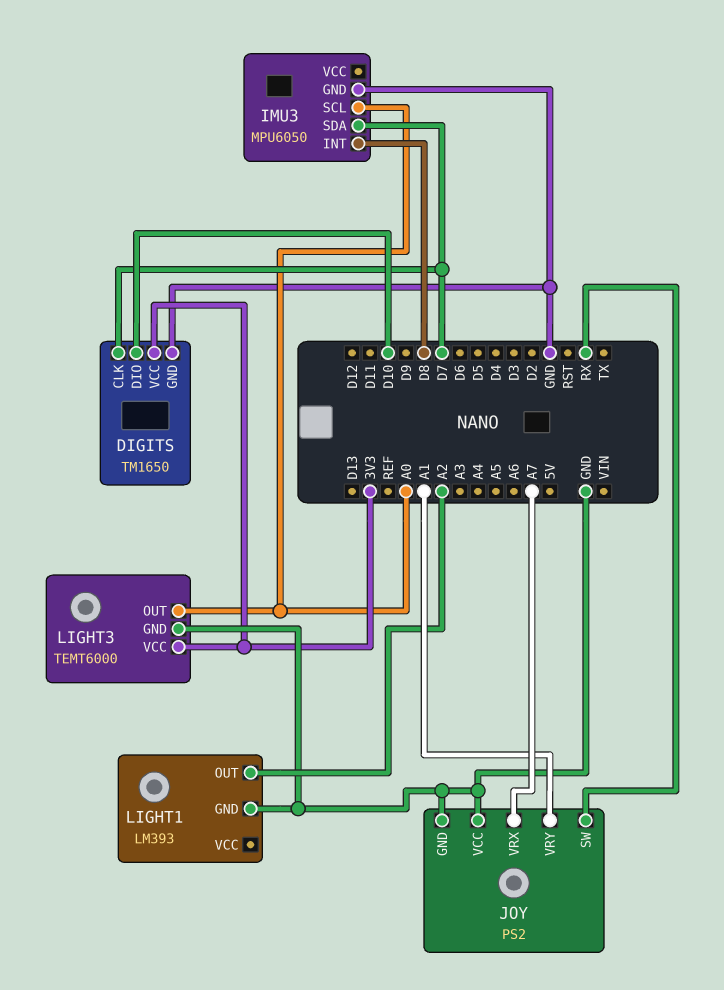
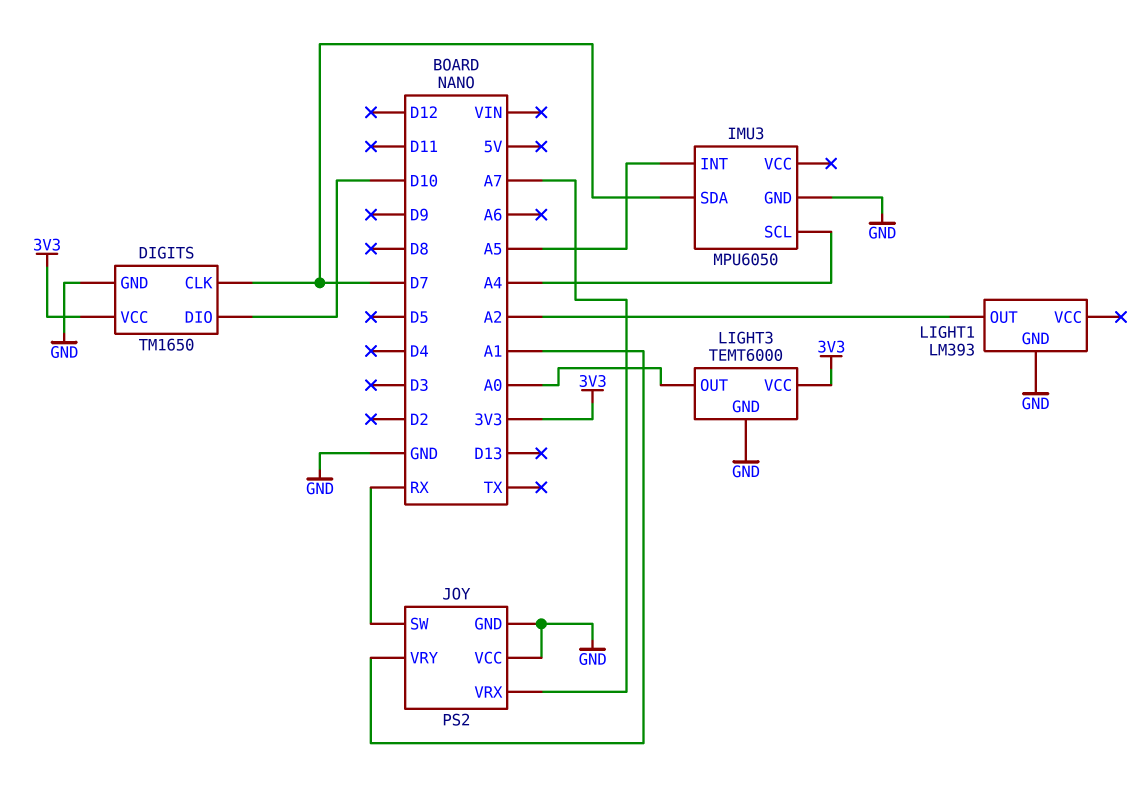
IMU3 pin INT: D8 -> A5
IMU3 pin SCL: A0 -> A4

